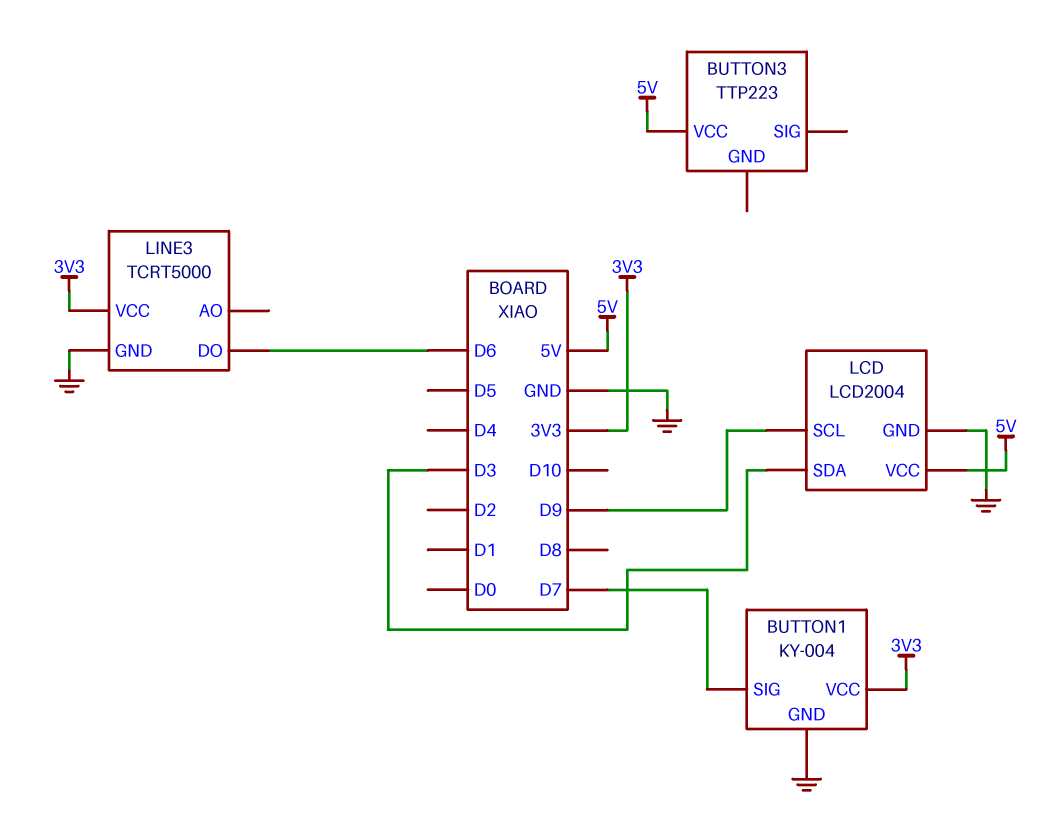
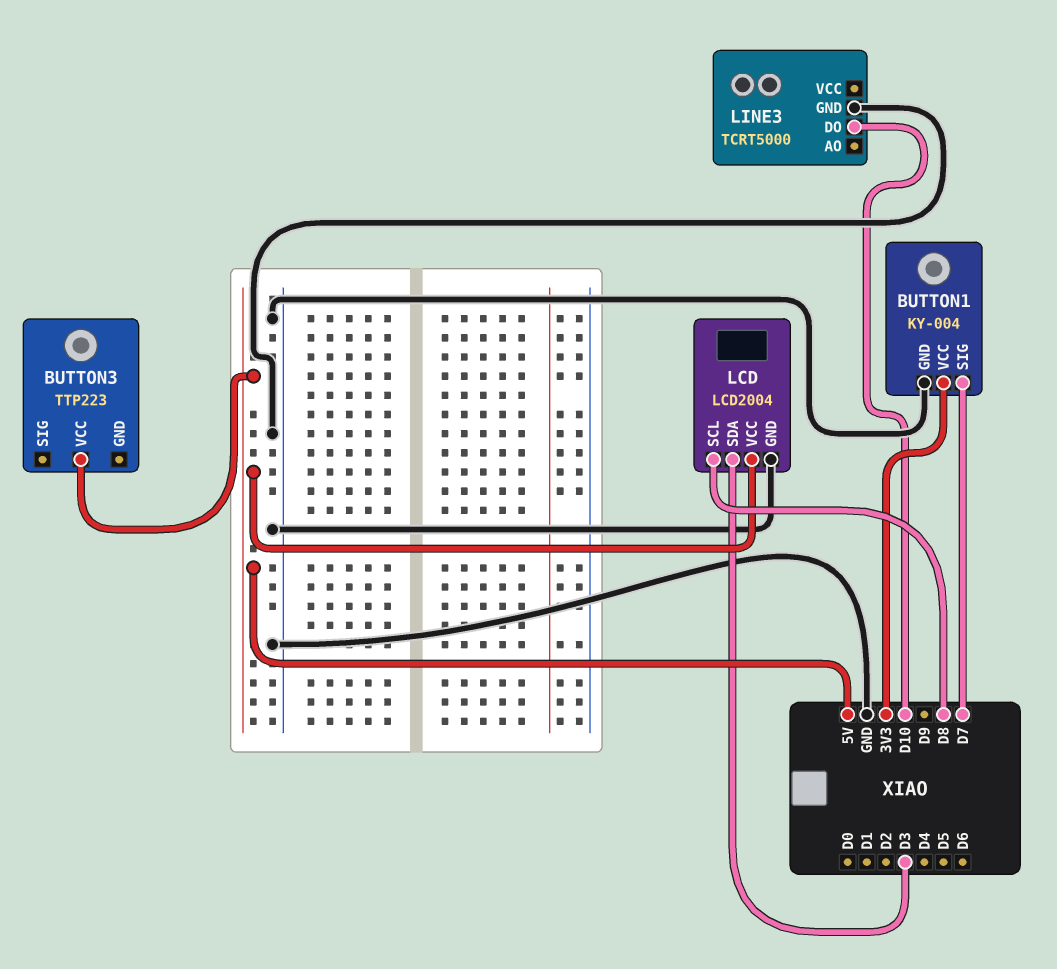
LCD pin SCL: D9 -> D8
LINE3 pin DO: D6 -> D10
LINE3 pin VCC: 3V3 -> none

